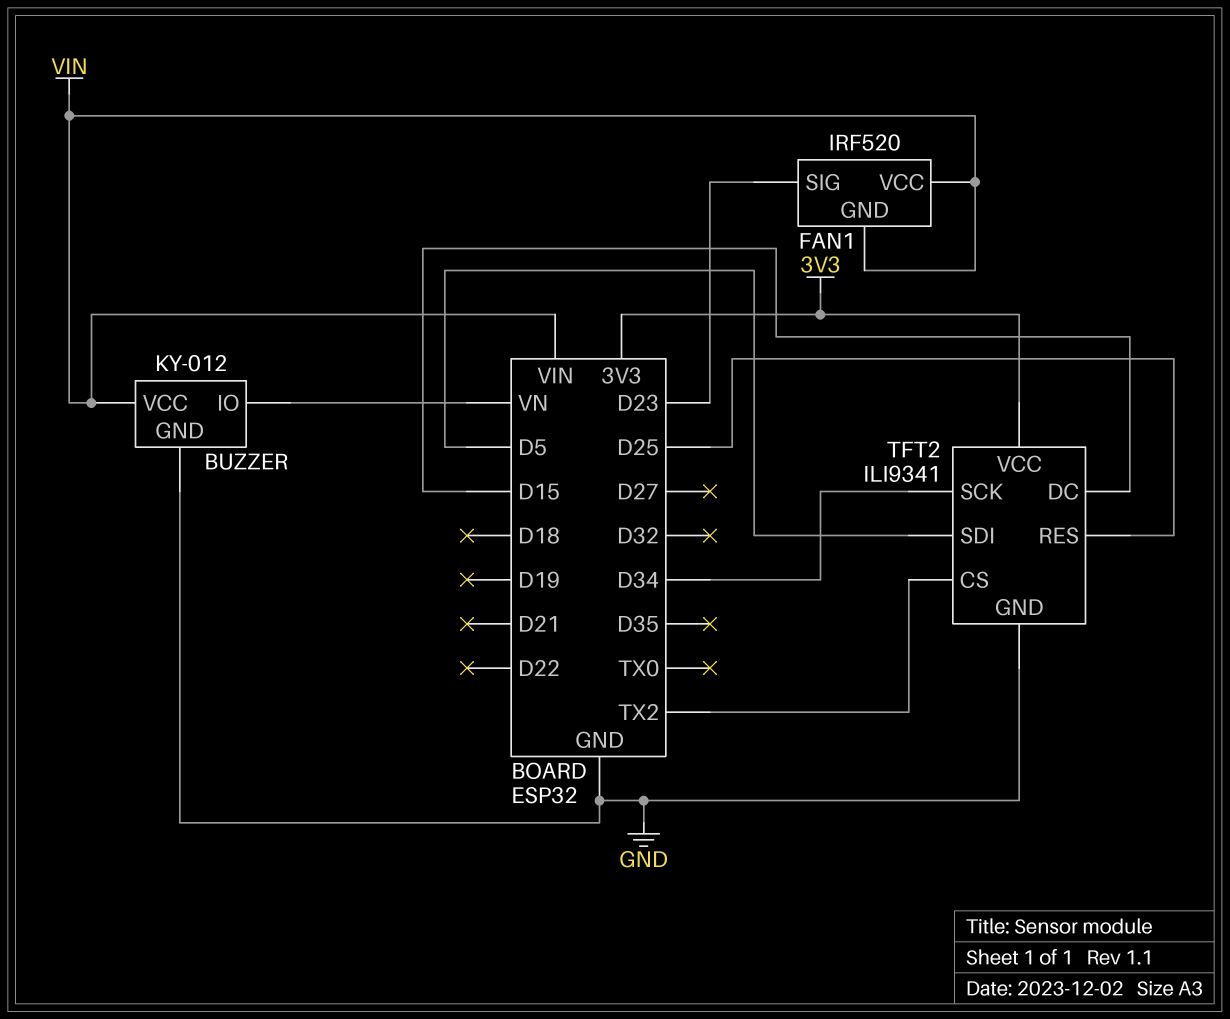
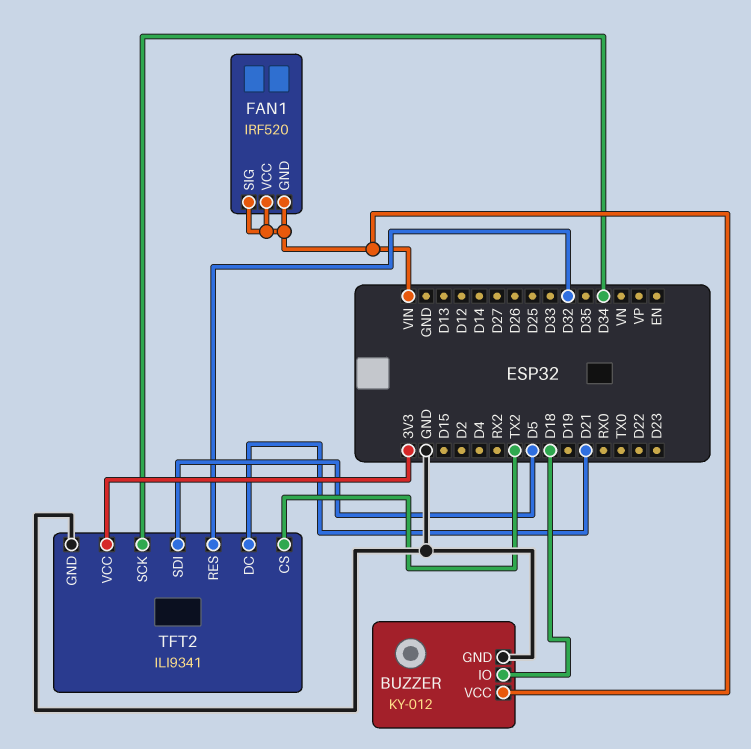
BUZZER pin IO: VN -> D18
FAN1 pin SIG: D23 -> VIN
TFT2 pin DC: D15 -> D21
TFT2 pin RES: D25 -> D32

